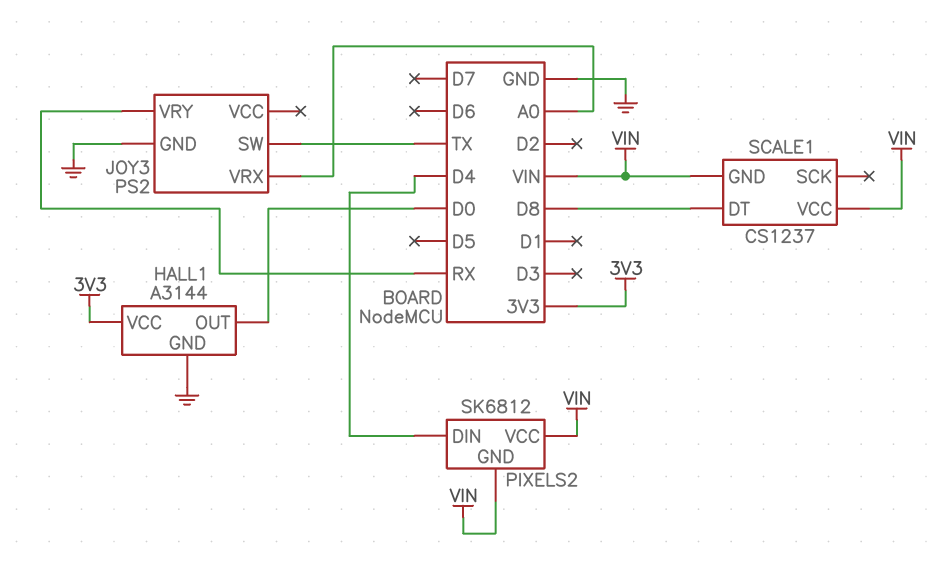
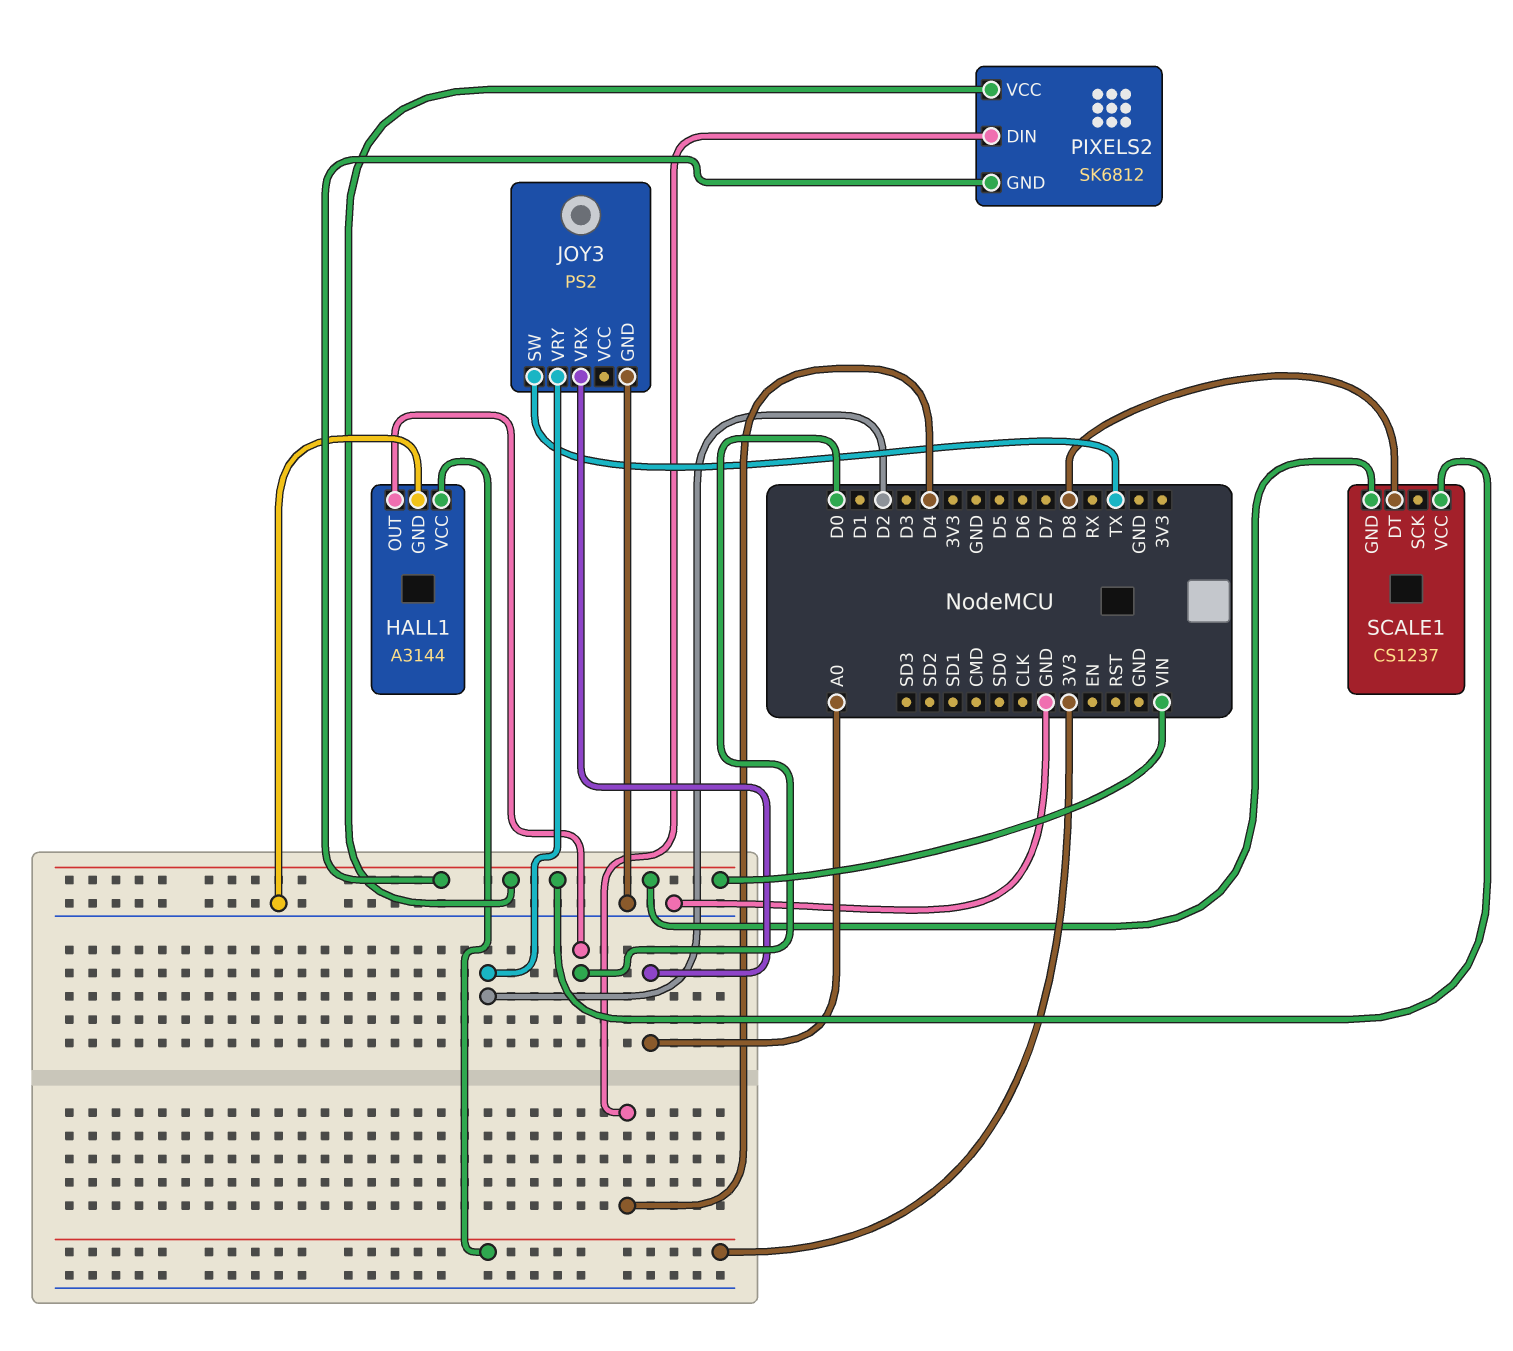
JOY3 pin VRY: RX -> D2

